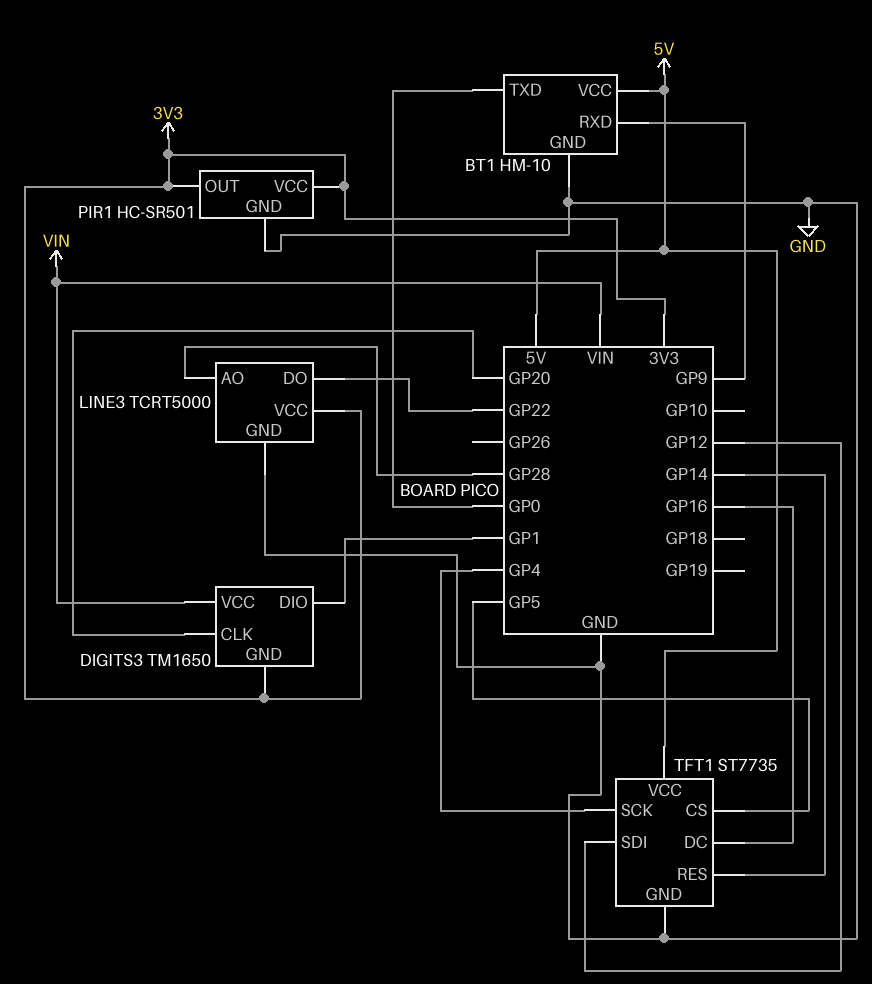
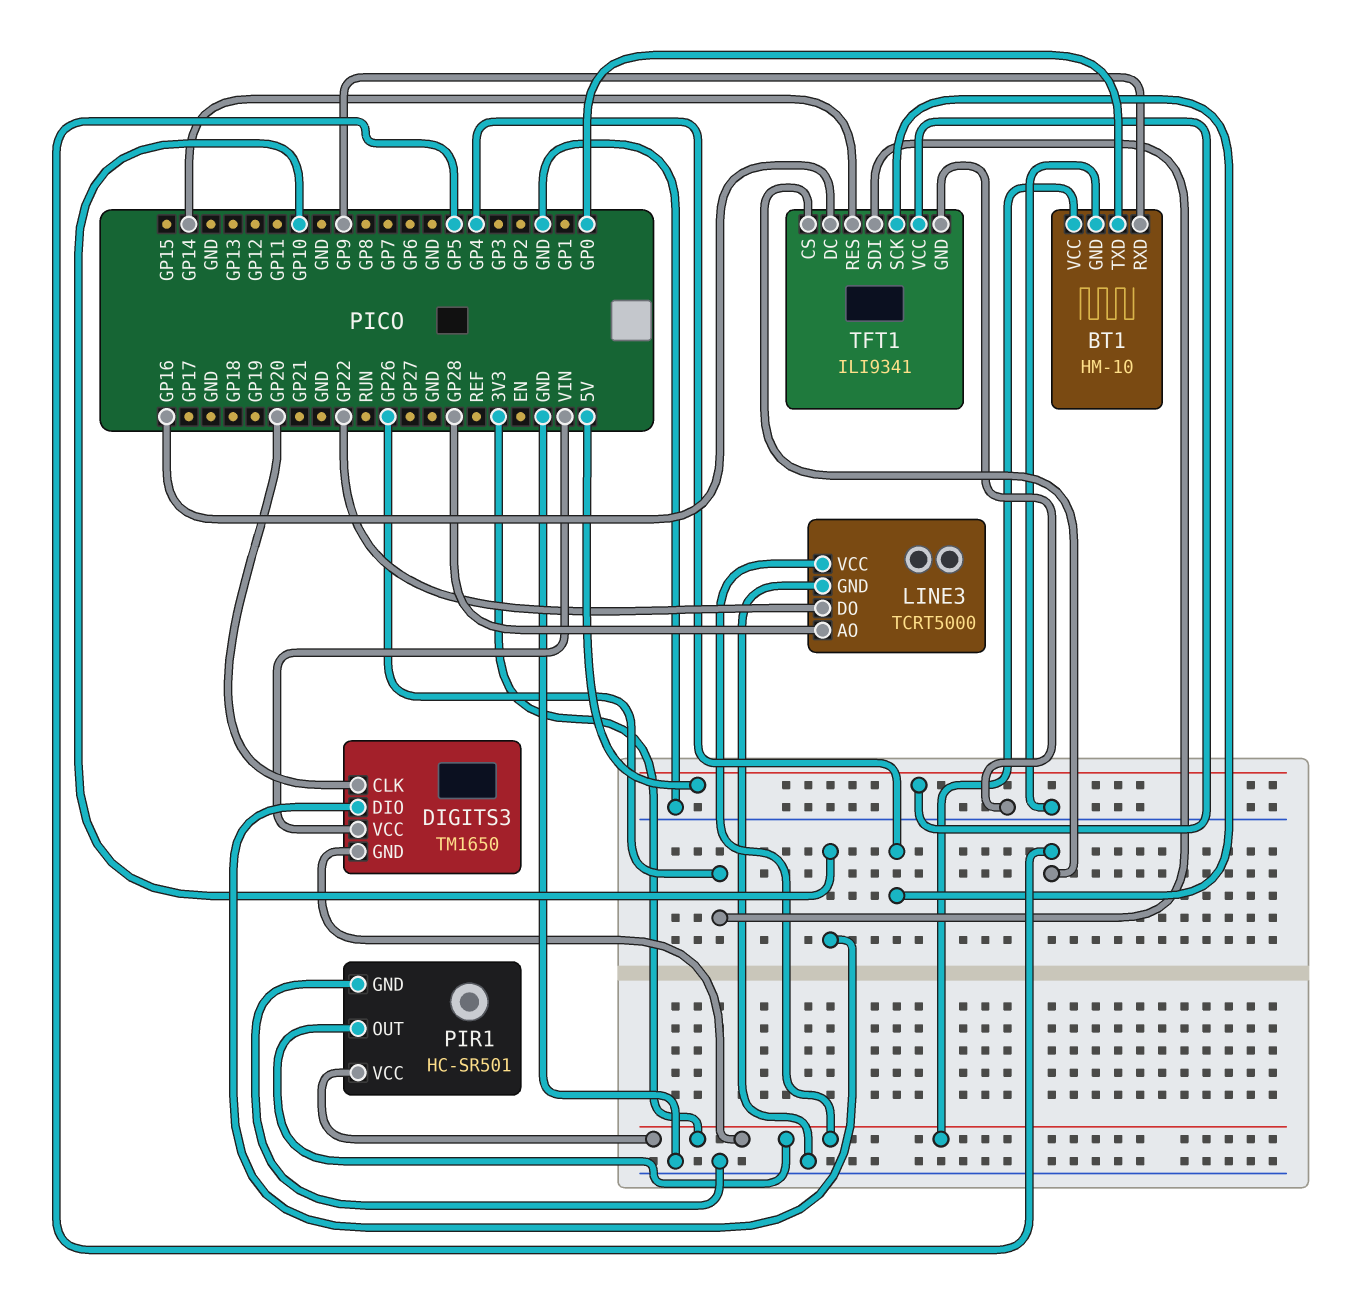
BT1 pin VCC: 5V -> 3V3
DIGITS3 pin DIO: GP1 -> GP10
TFT1: ST7735 -> ILI9341
TFT1 pin SDI: GP12 -> GP26

